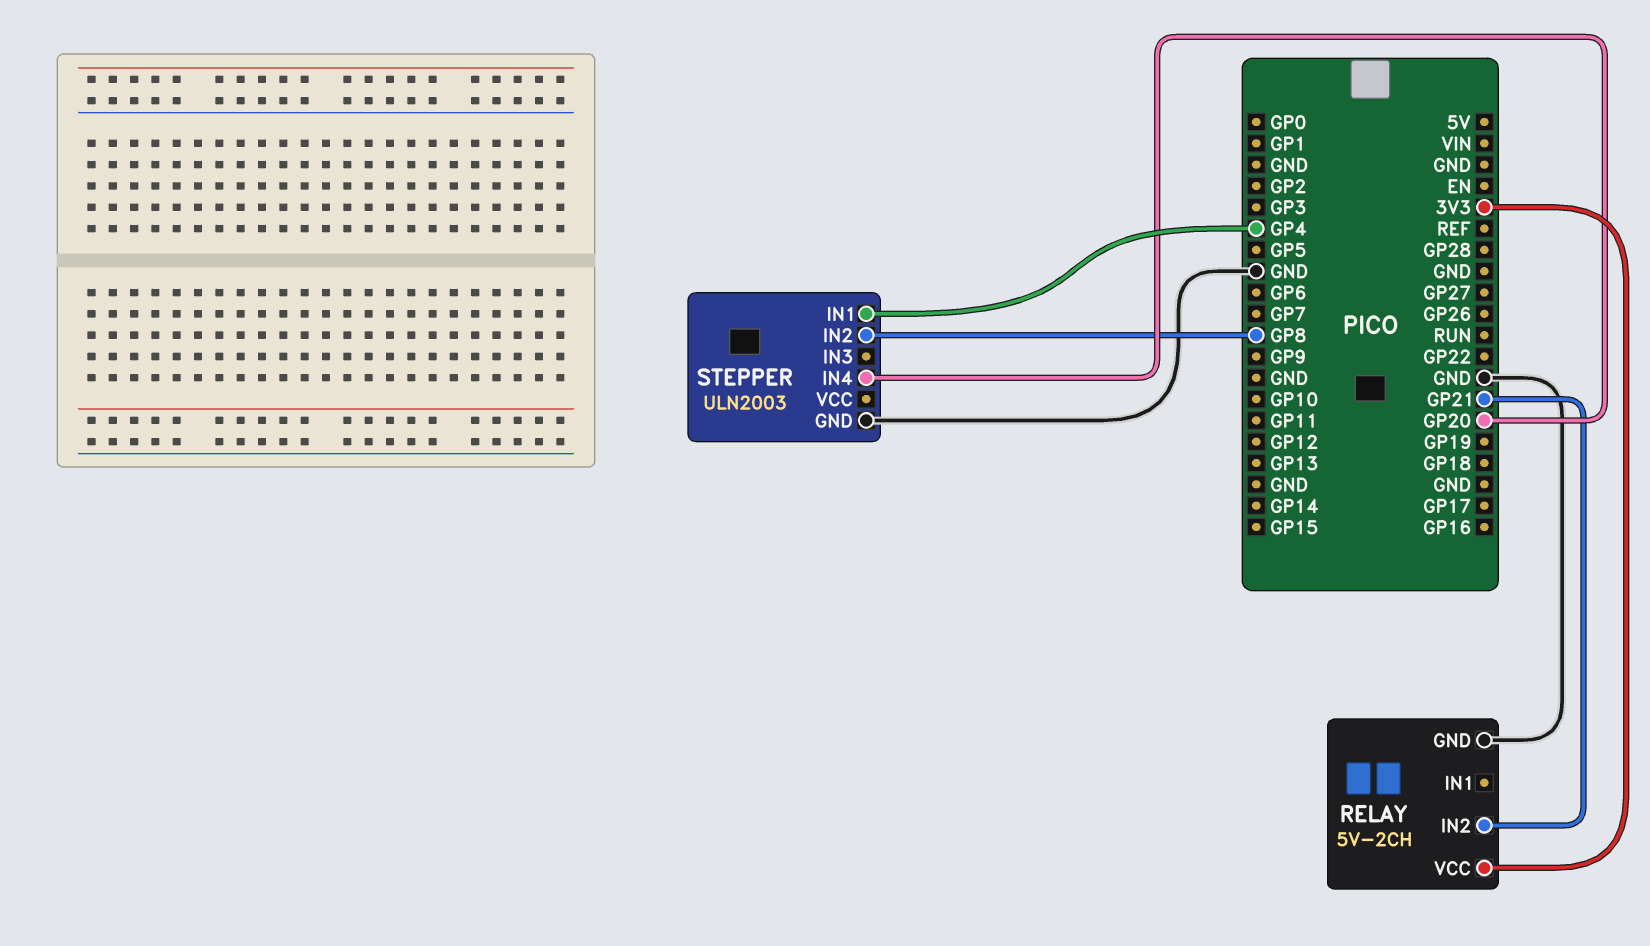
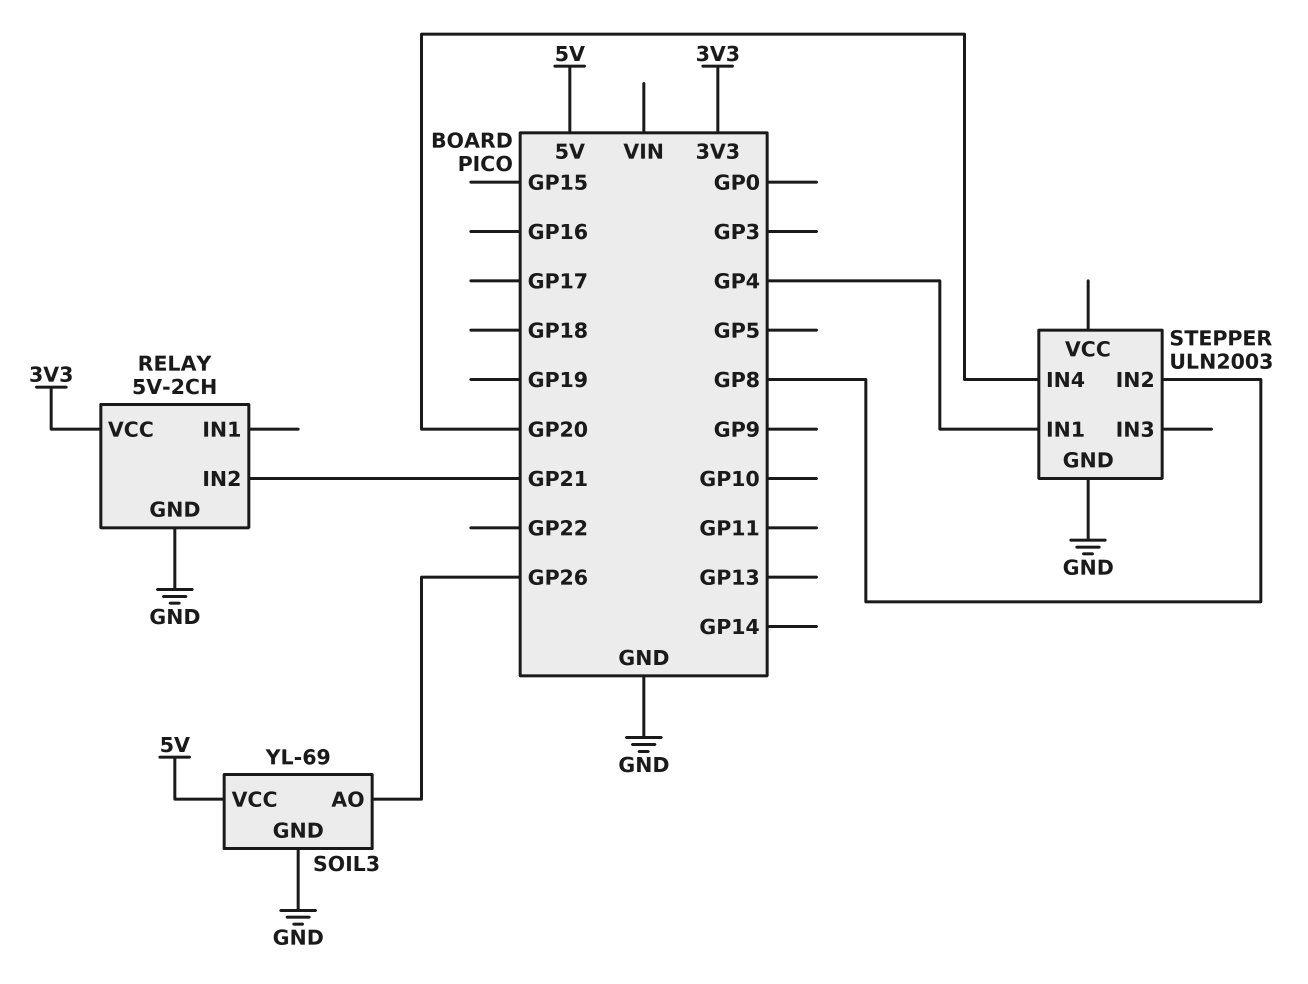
SOIL3: none -> YL-69
SOIL3 pin AO: none -> GP26
SOIL3 pin GND: none -> GND
SOIL3 pin VCC: none -> 5V

